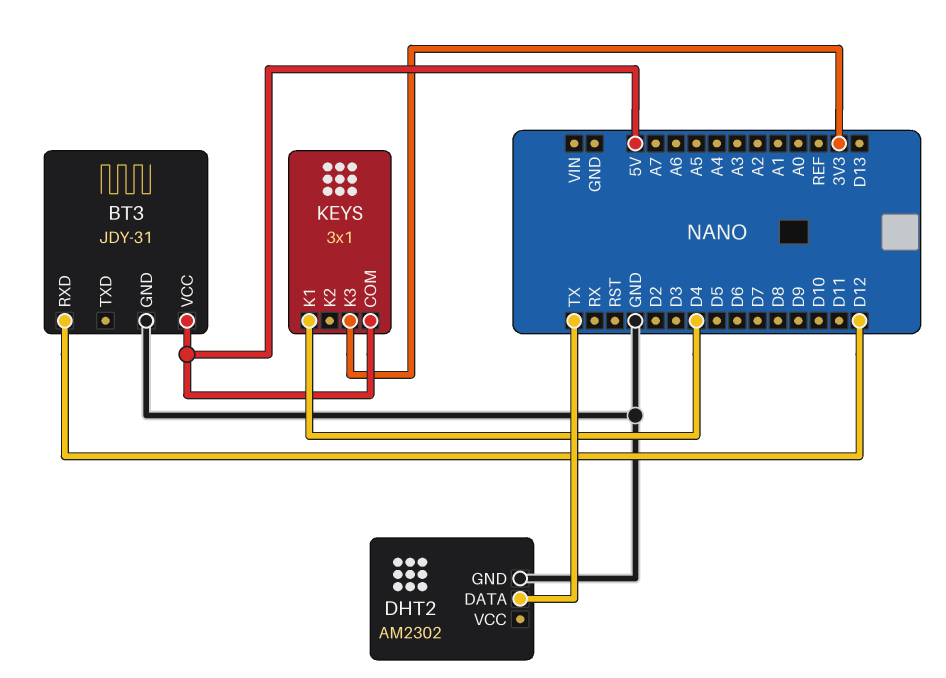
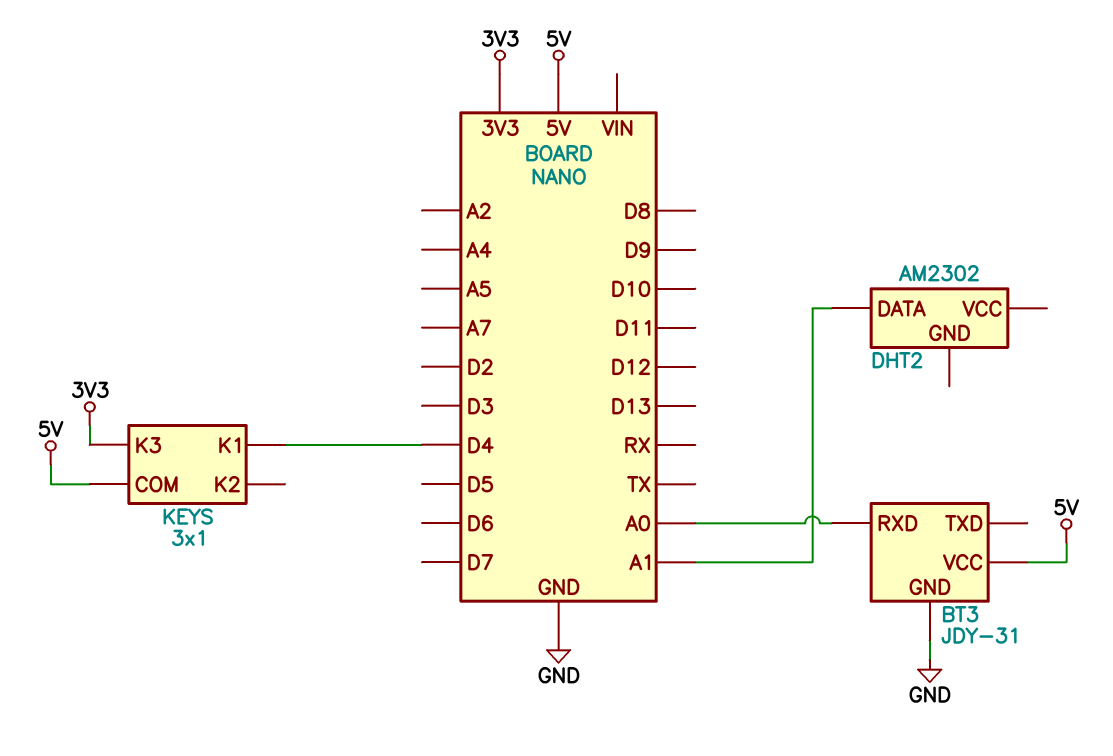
BT3 pin RXD: D12 -> A0
DHT2 pin DATA: TX -> A1
DHT2 pin GND: GND -> none

